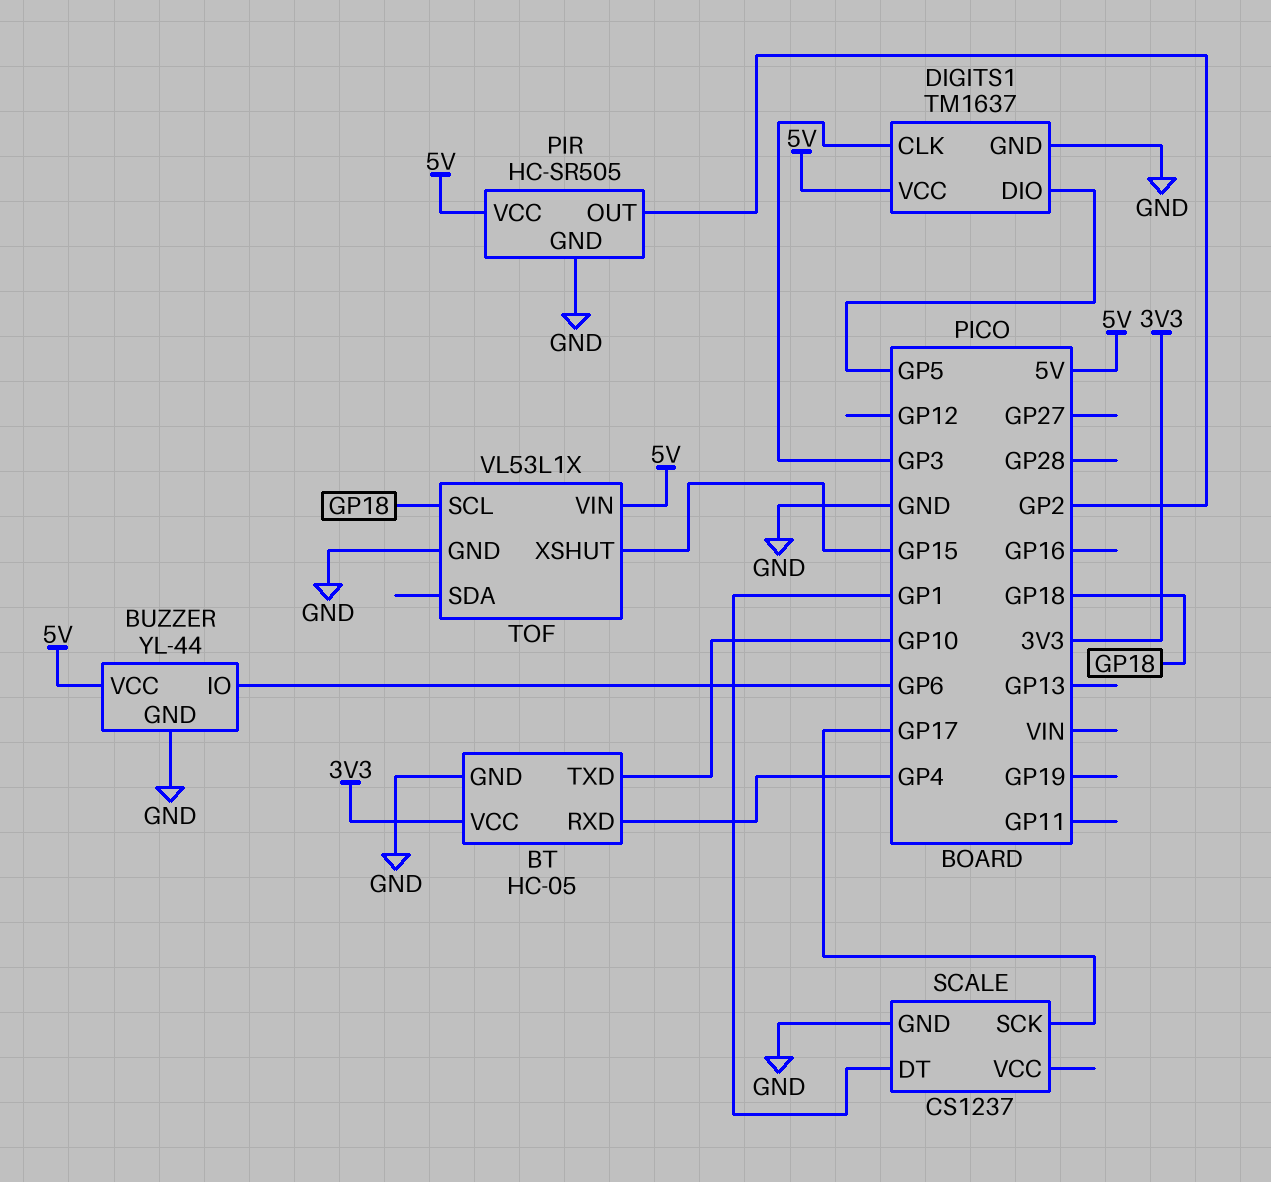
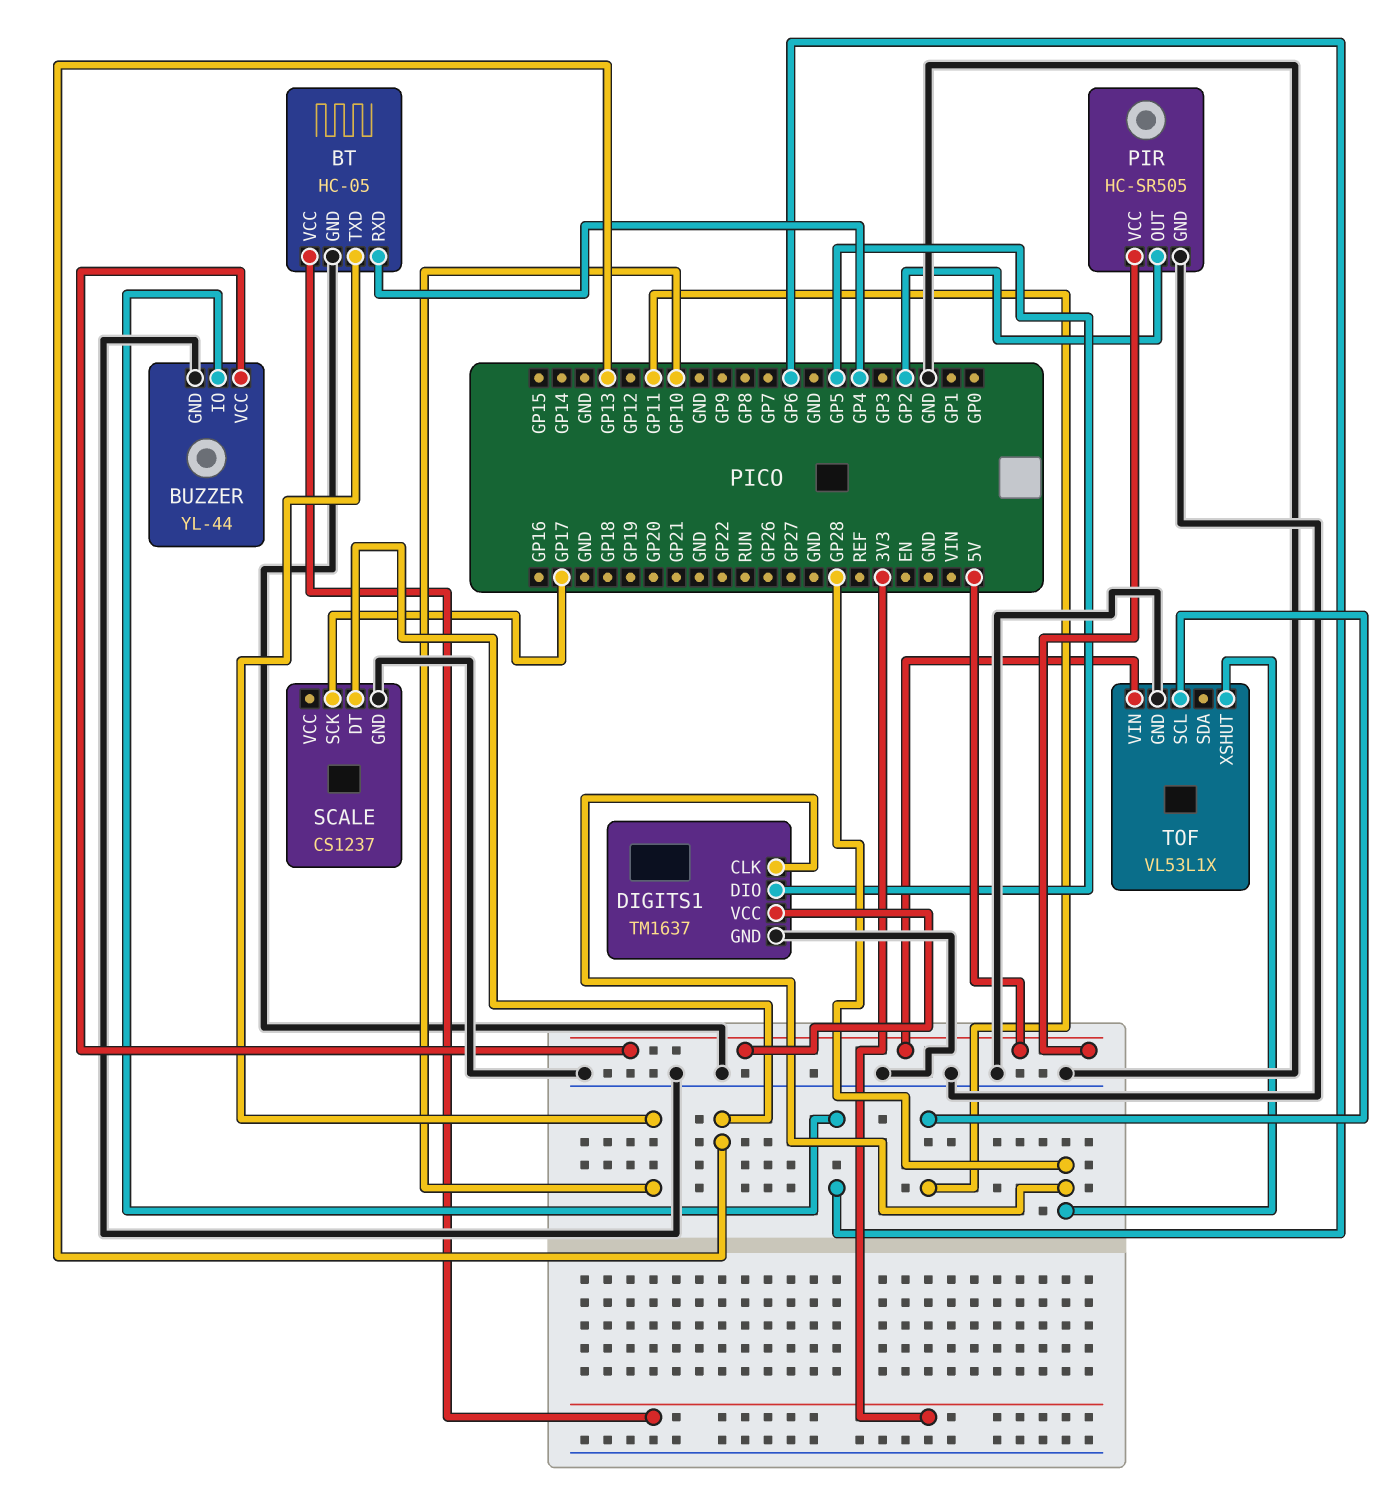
DIGITS1 pin CLK: GP3 -> GP28
SCALE pin DT: GP1 -> GP13
TOF pin SCL: GP18 -> GP11
TOF pin XSHUT: GP15 -> GP28

